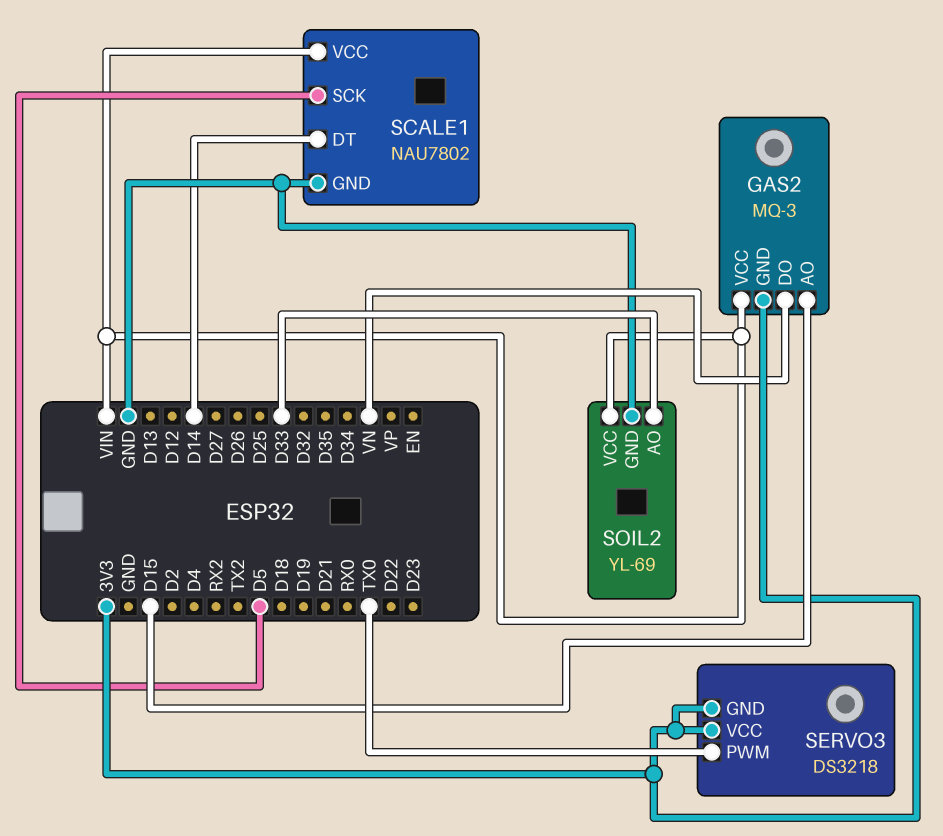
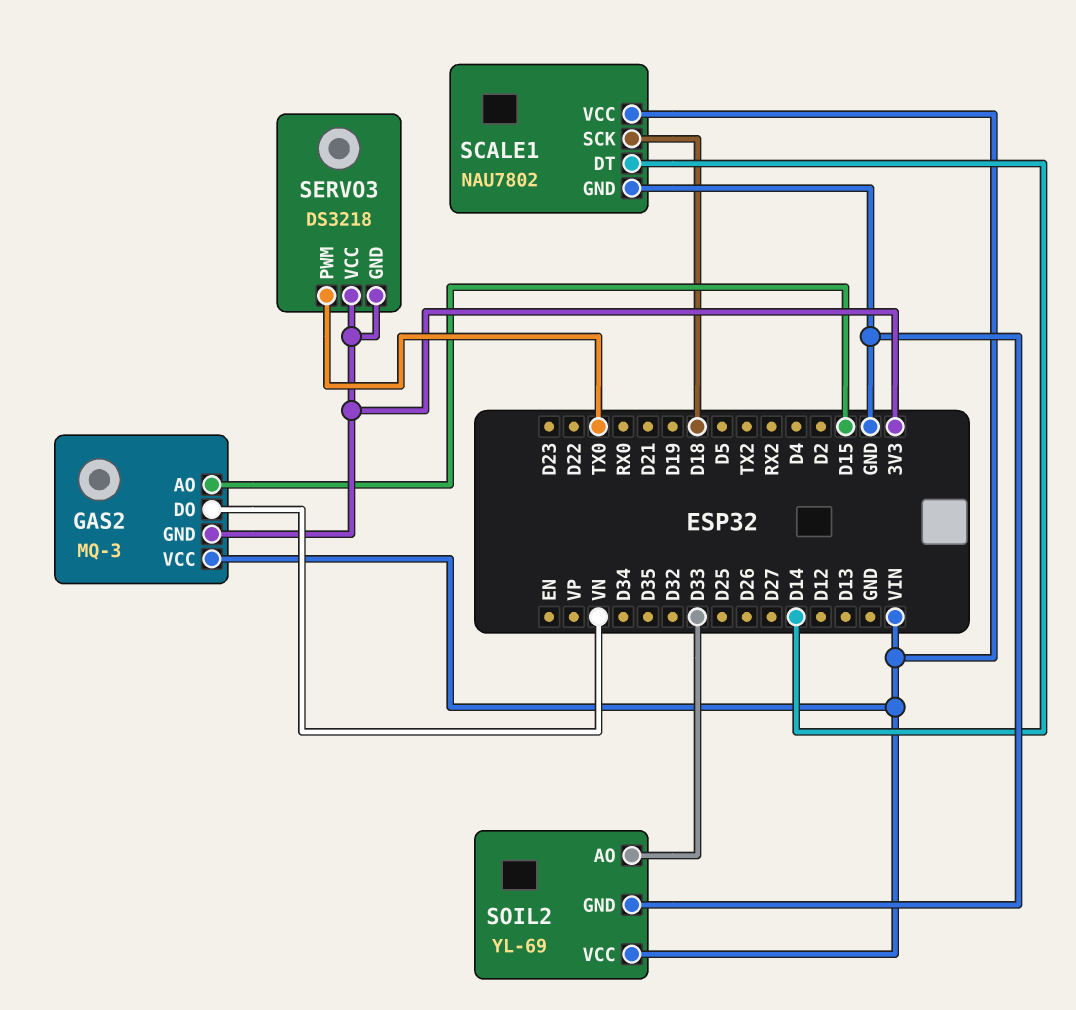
SCALE1 pin SCK: D5 -> D18

